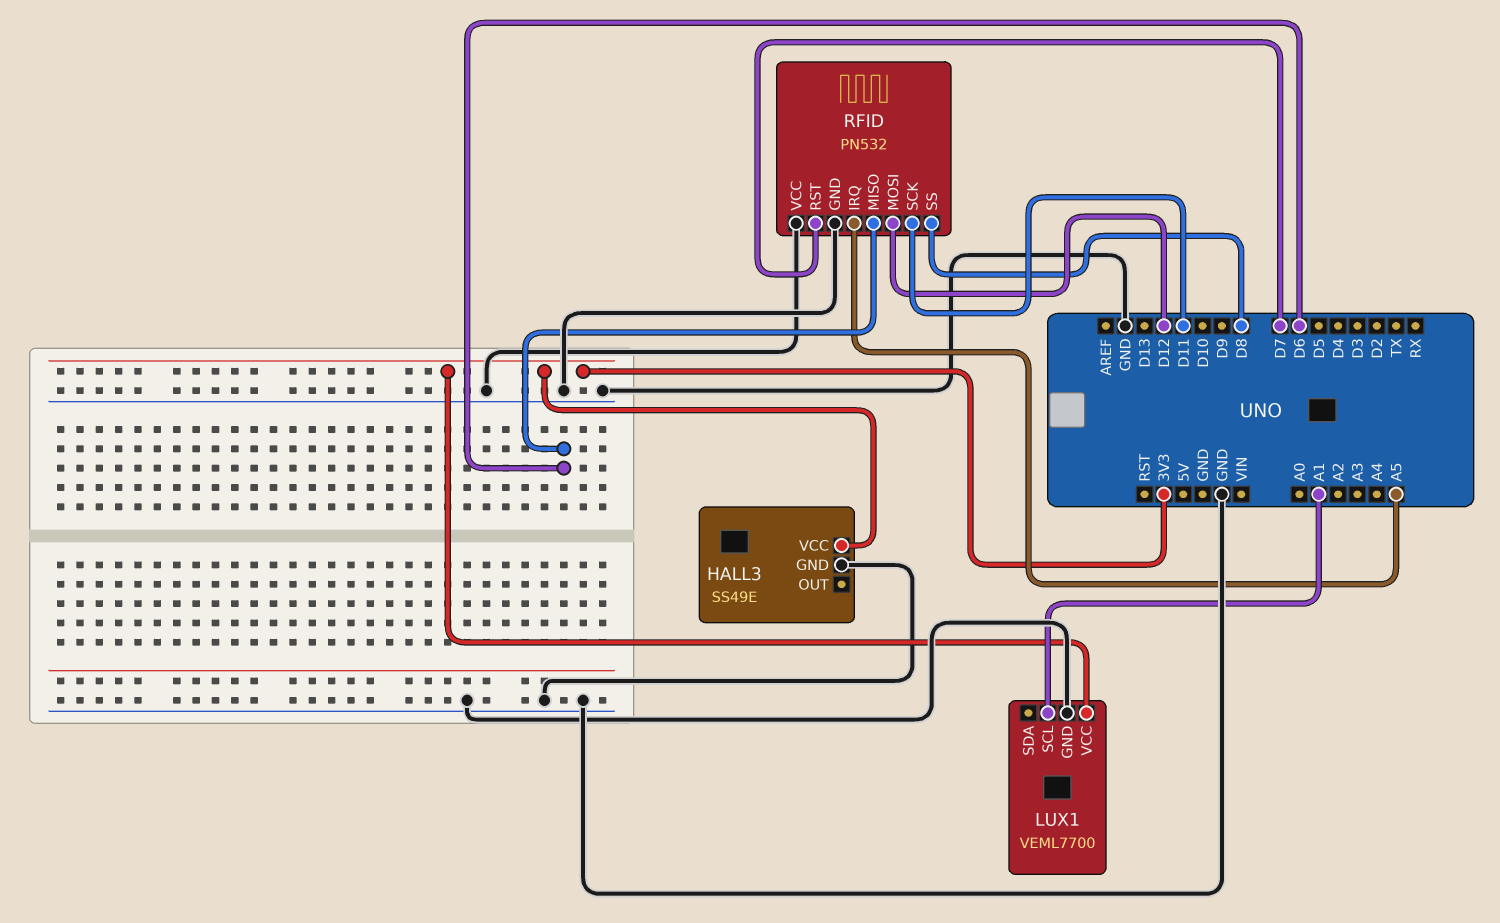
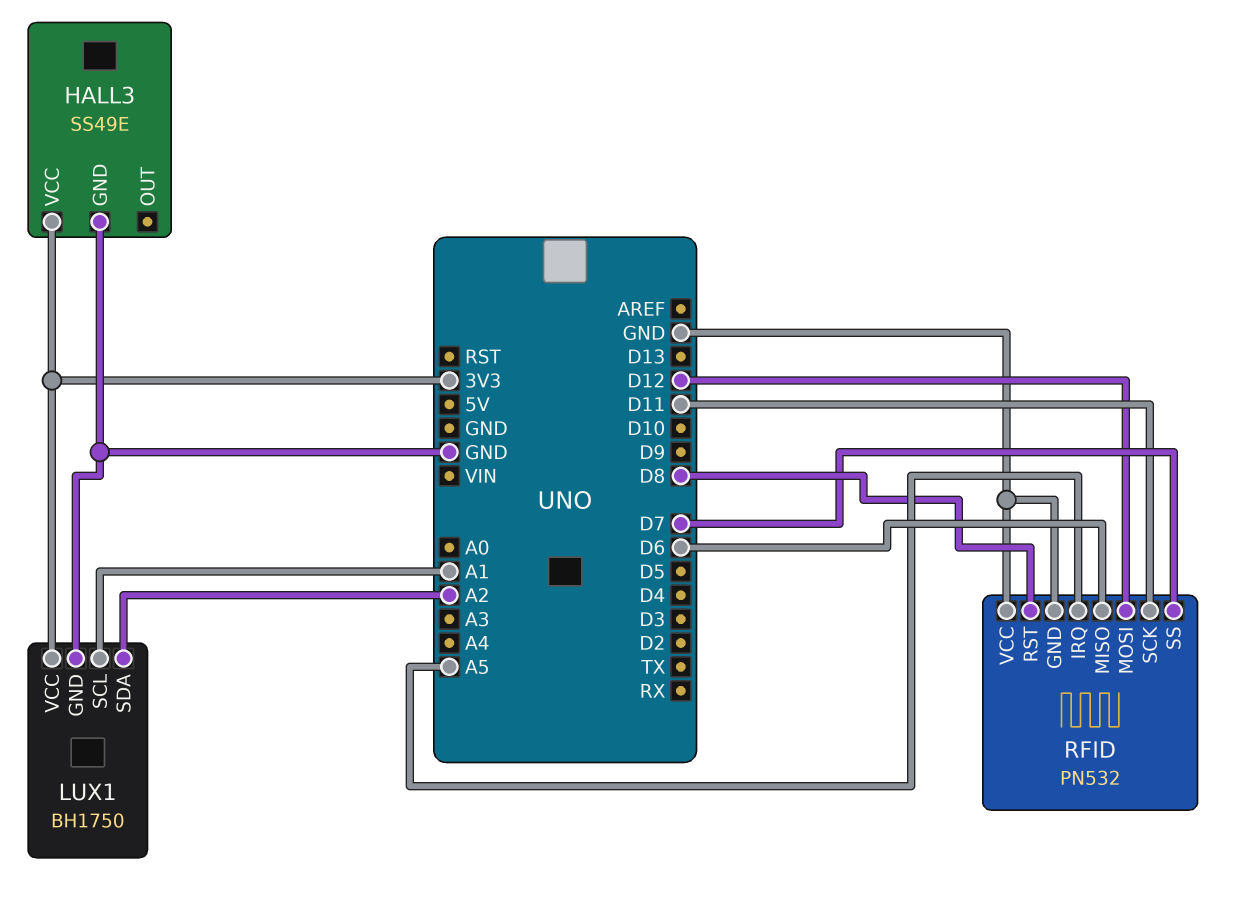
LUX1: VEML7700 -> BH1750
LUX1 pin SDA: none -> A2
RFID pin RST: D7 -> D8
RFID pin SS: D8 -> D7

